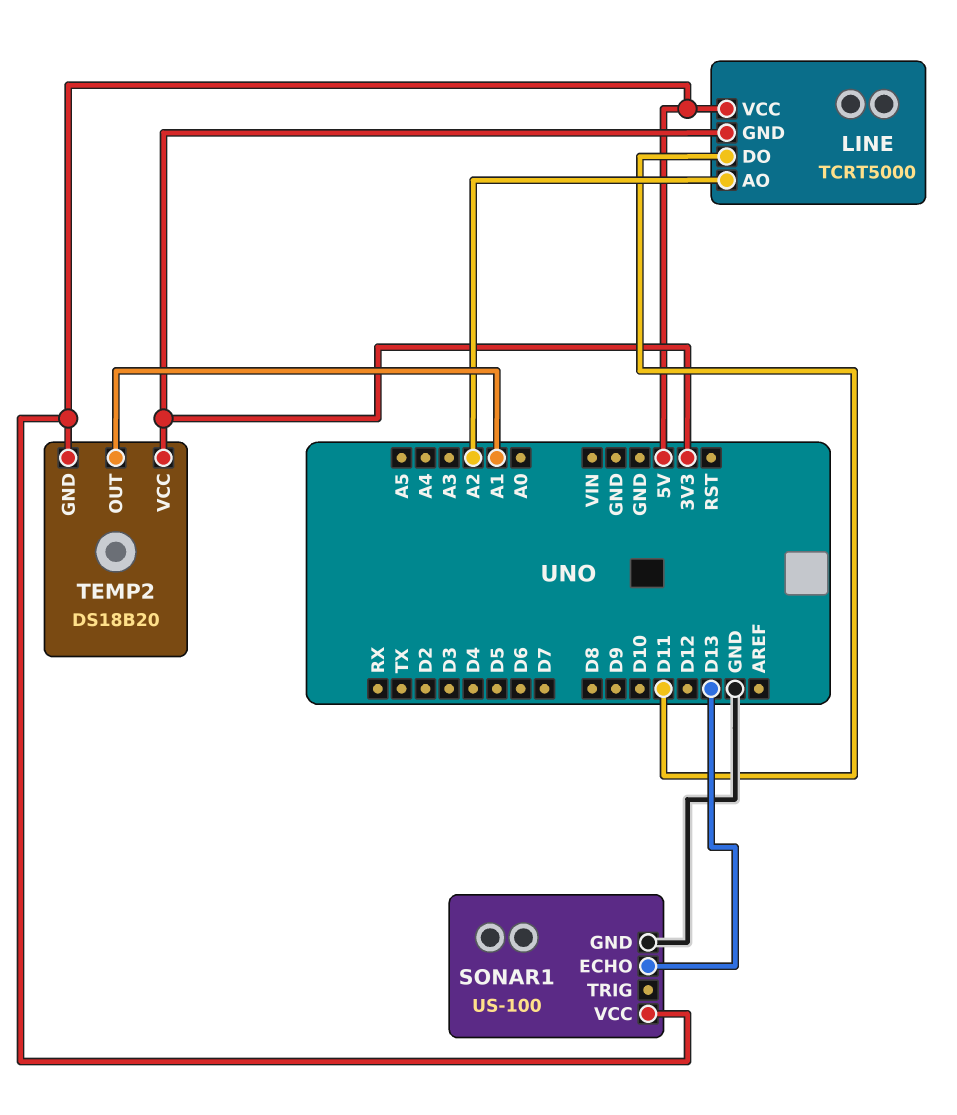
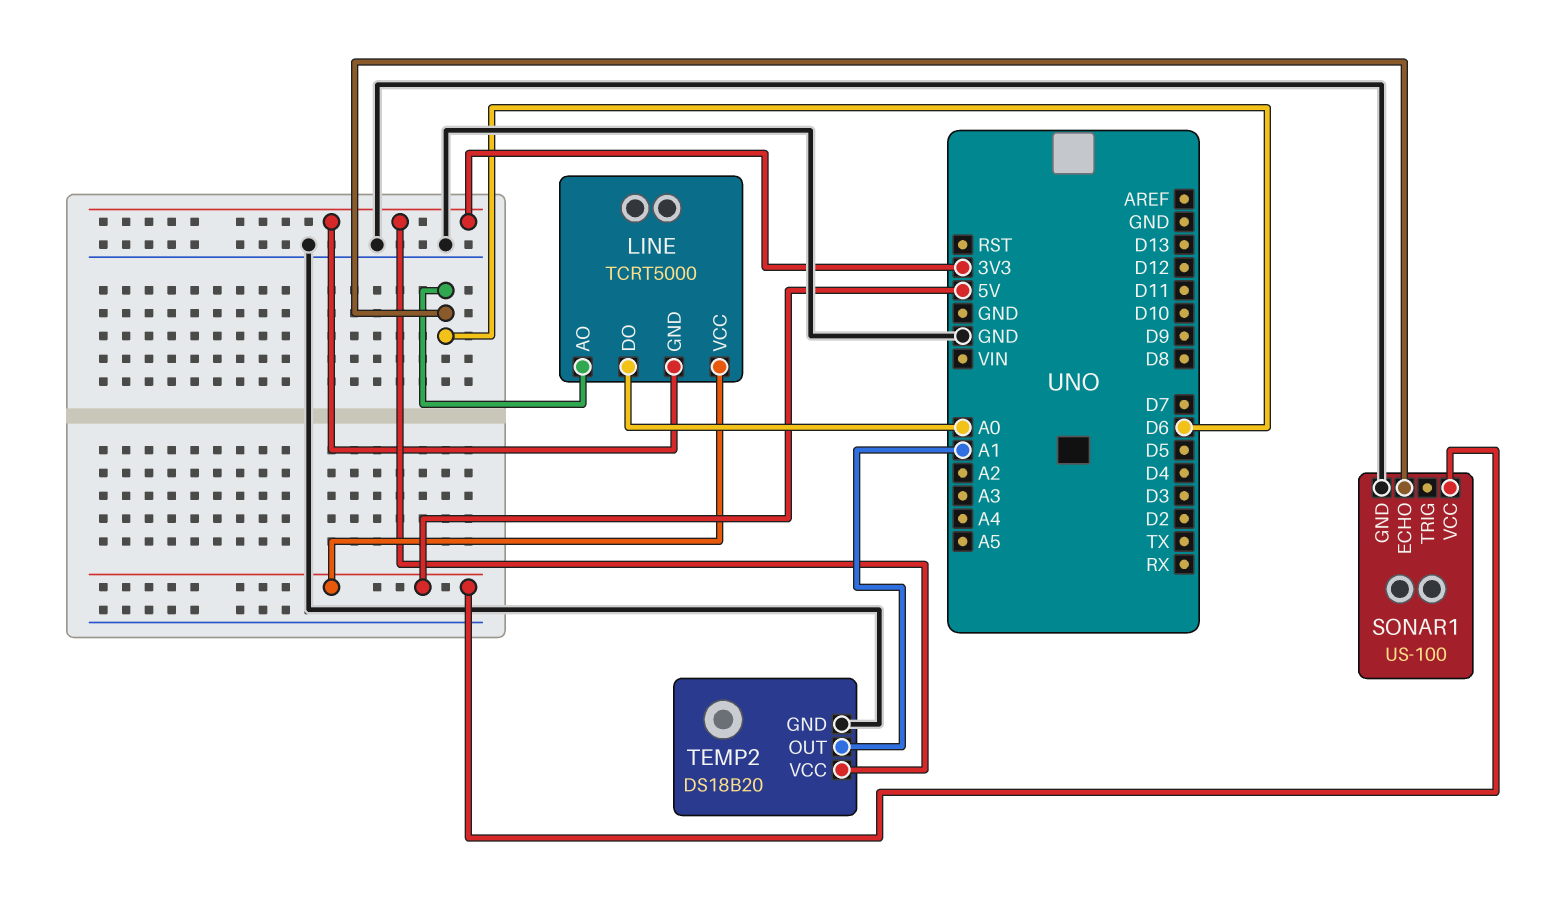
LINE pin AO: A2 -> D6
LINE pin DO: D11 -> A0
SONAR1 pin ECHO: D13 -> D6
TEMP2 pin GND: 5V -> GND

